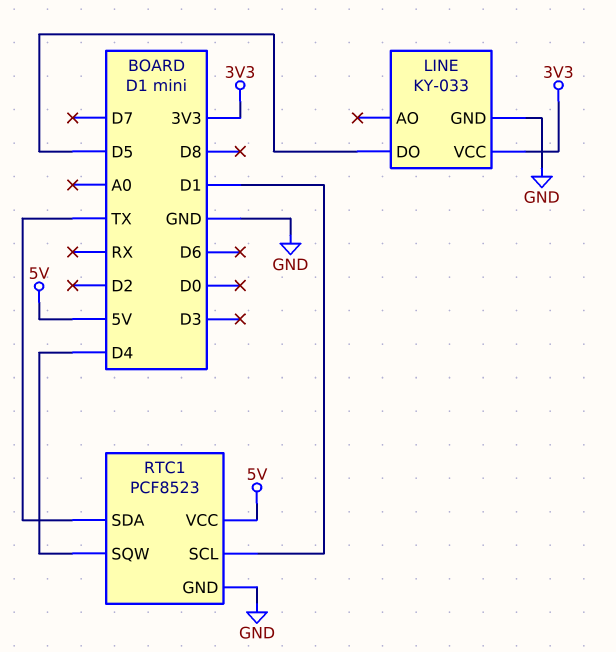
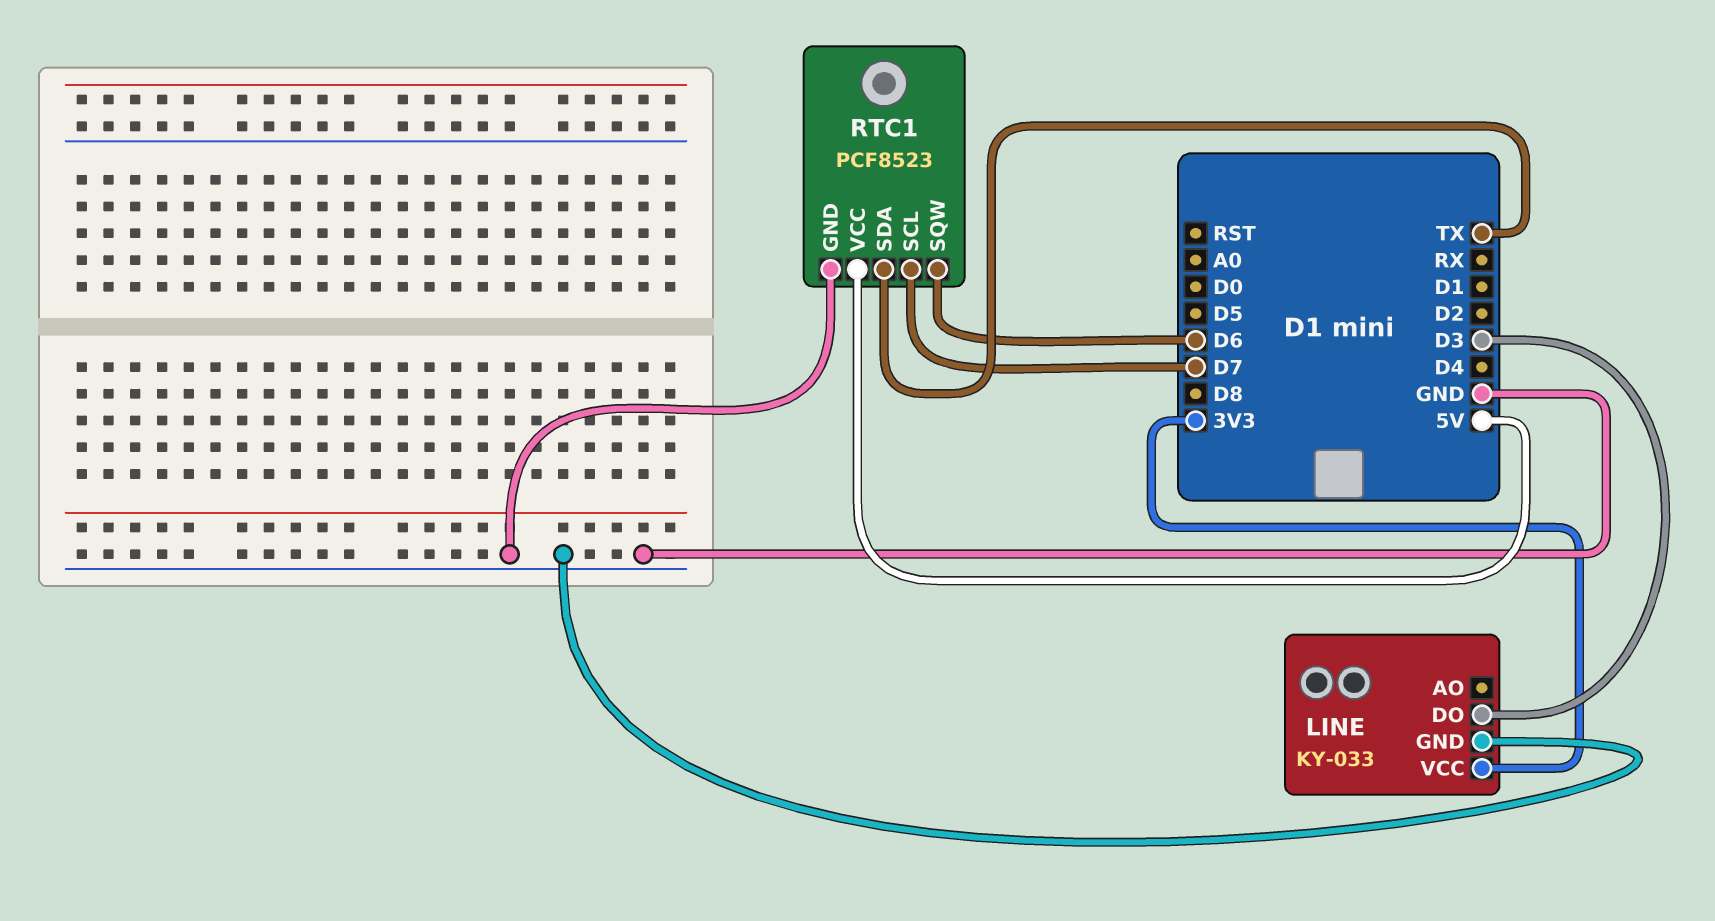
LINE pin DO: D5 -> D3
RTC1 pin SCL: D1 -> D7
RTC1 pin SQW: D4 -> D6

